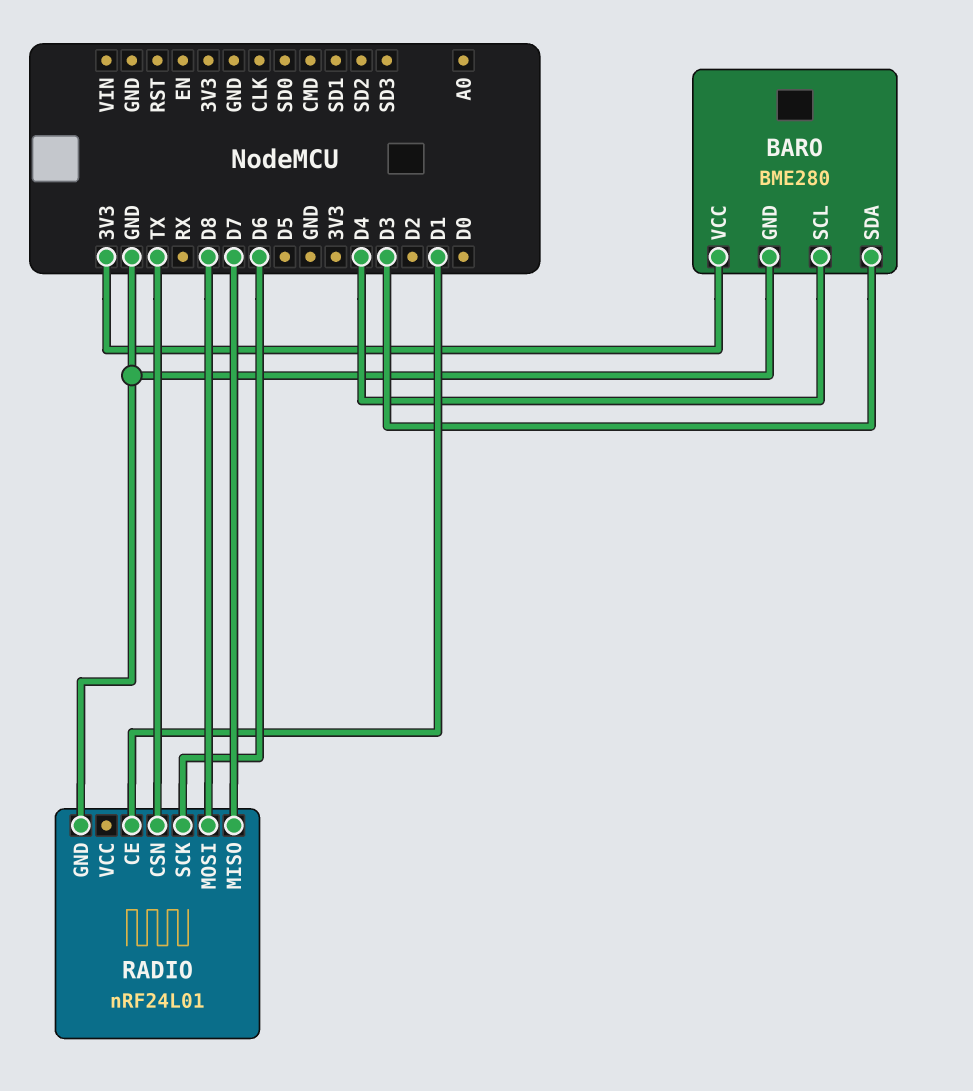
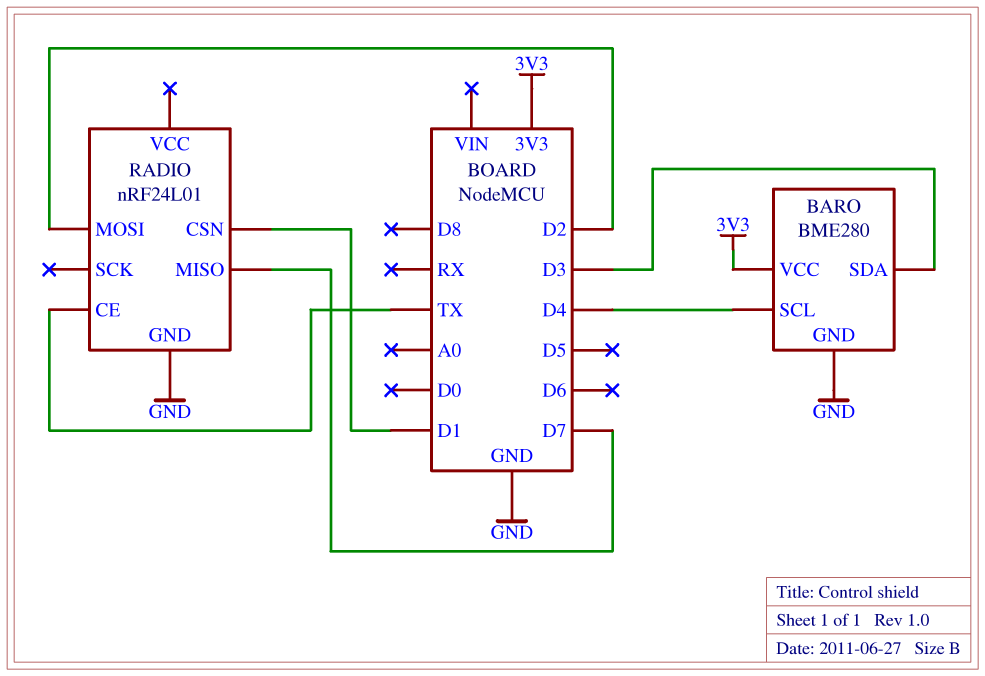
RADIO pin CE: D1 -> TX
RADIO pin CSN: TX -> D1
RADIO pin MOSI: D8 -> D2
RADIO pin SCK: D6 -> none

